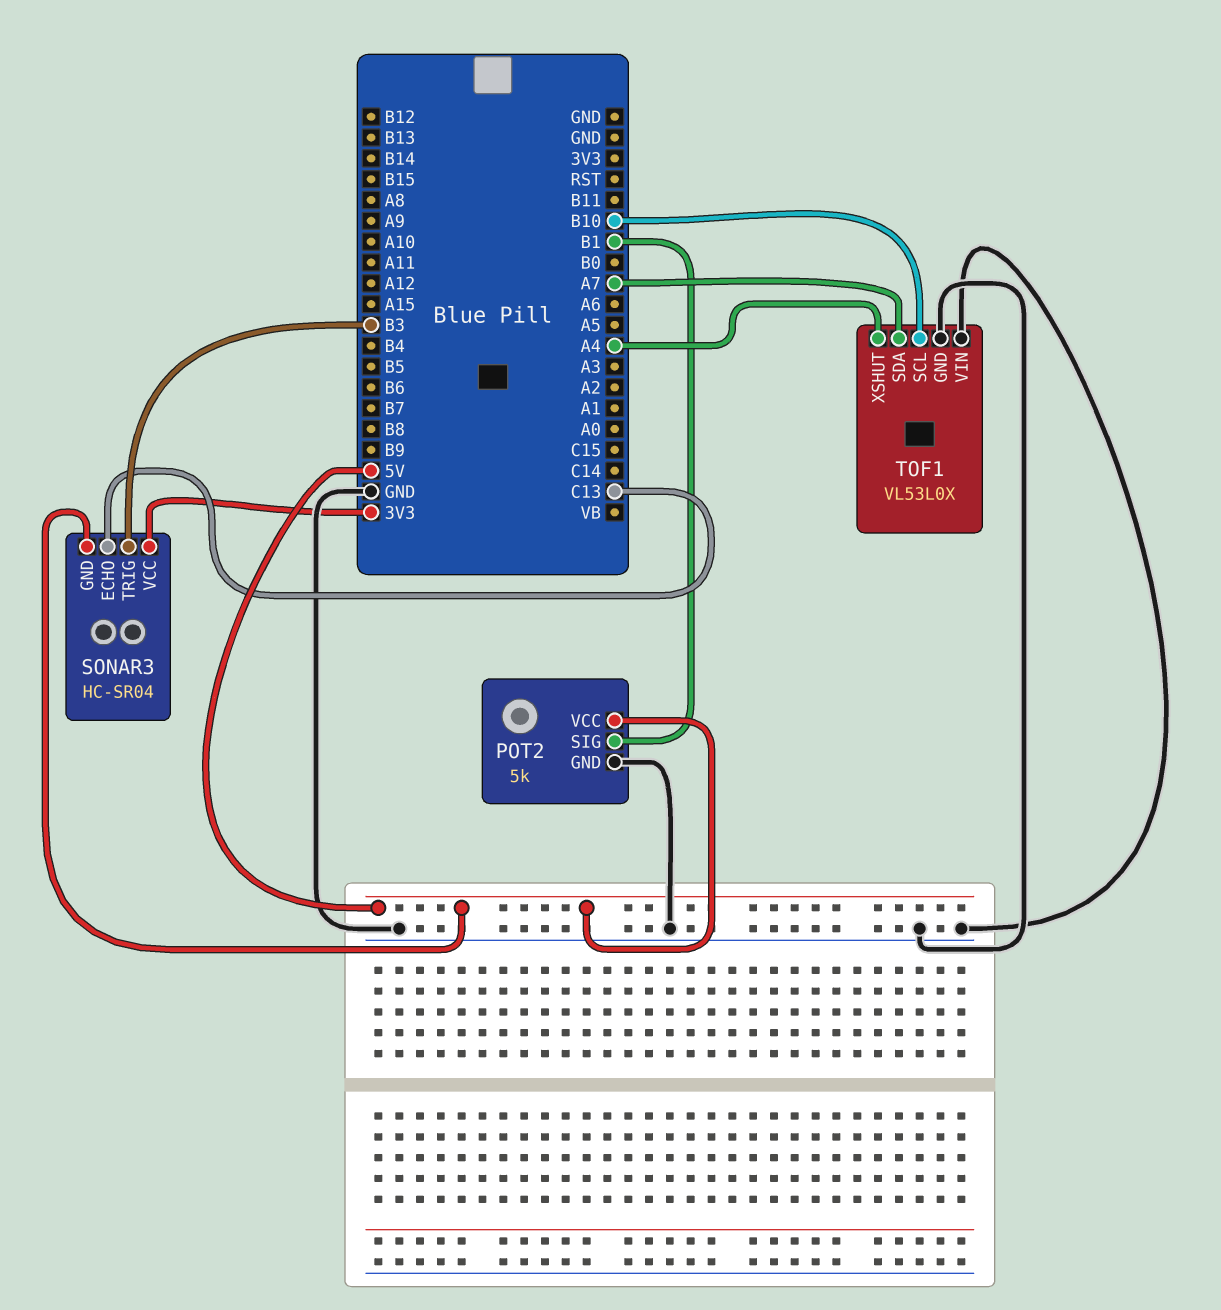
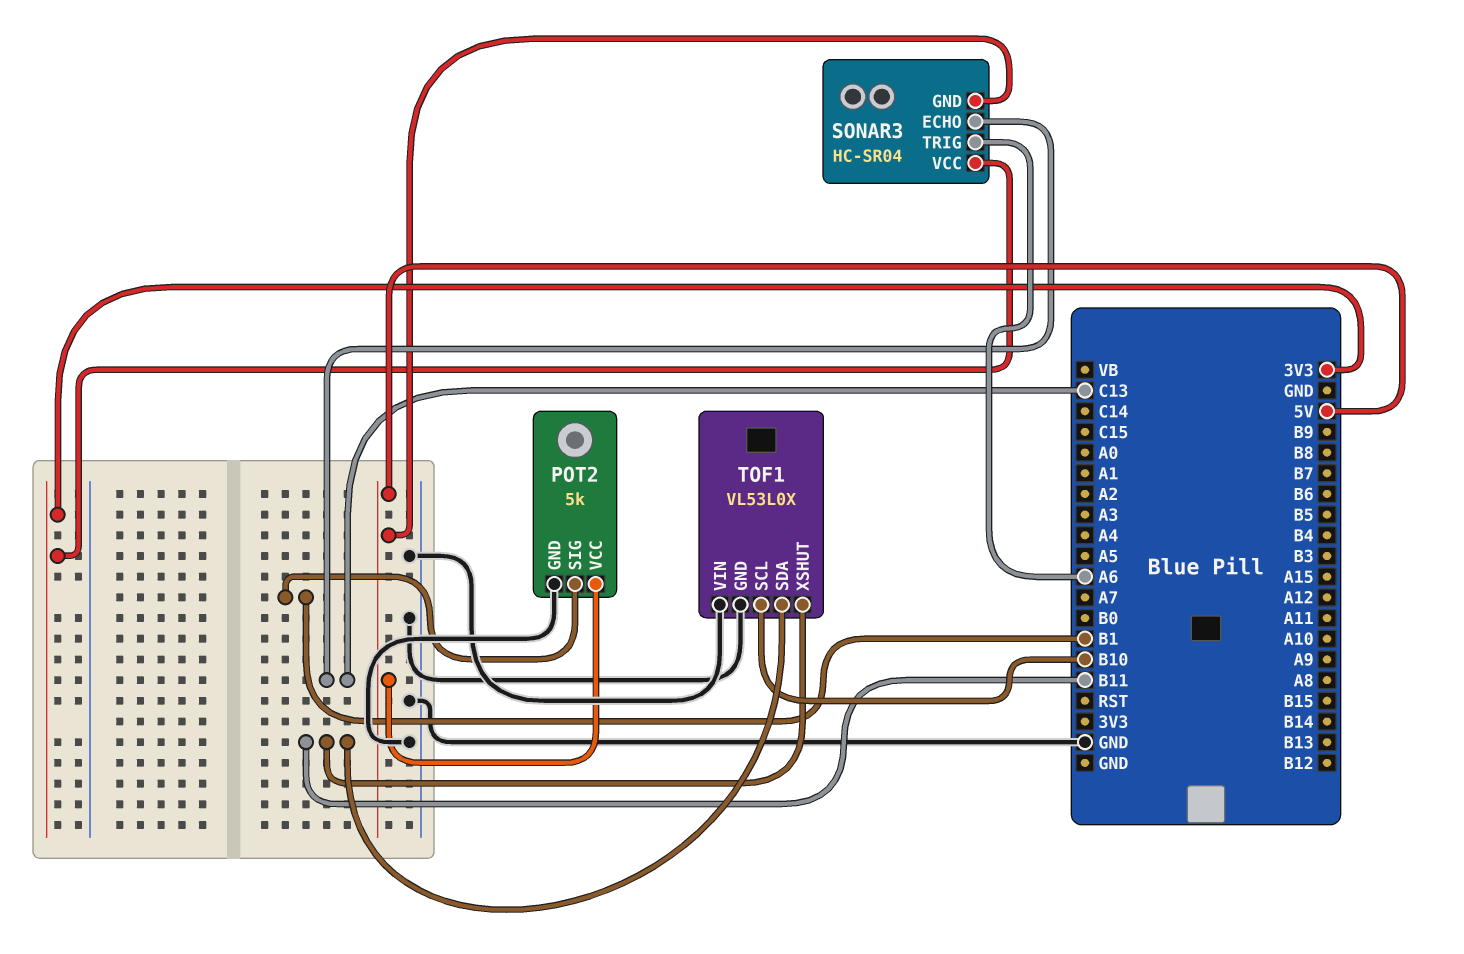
SONAR3 pin TRIG: B3 -> A6
TOF1 pin SDA: A7 -> B11
TOF1 pin XSHUT: A4 -> B11

